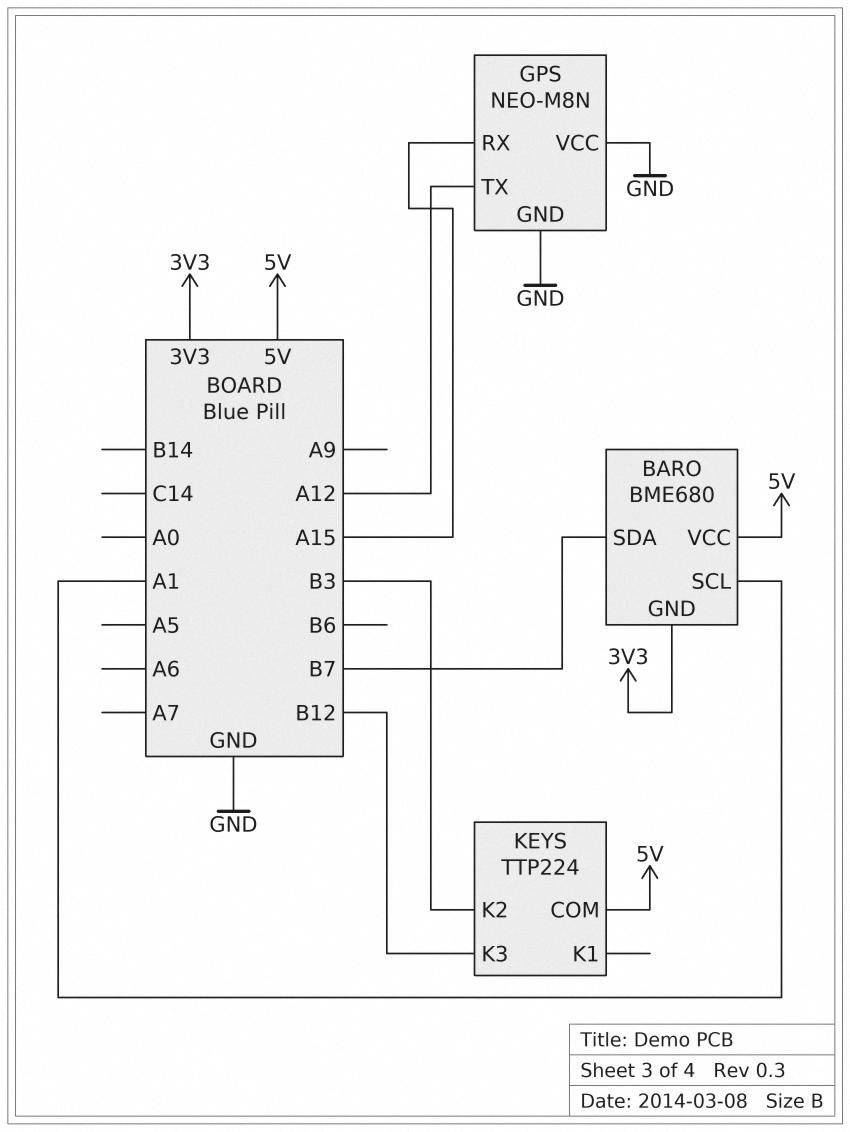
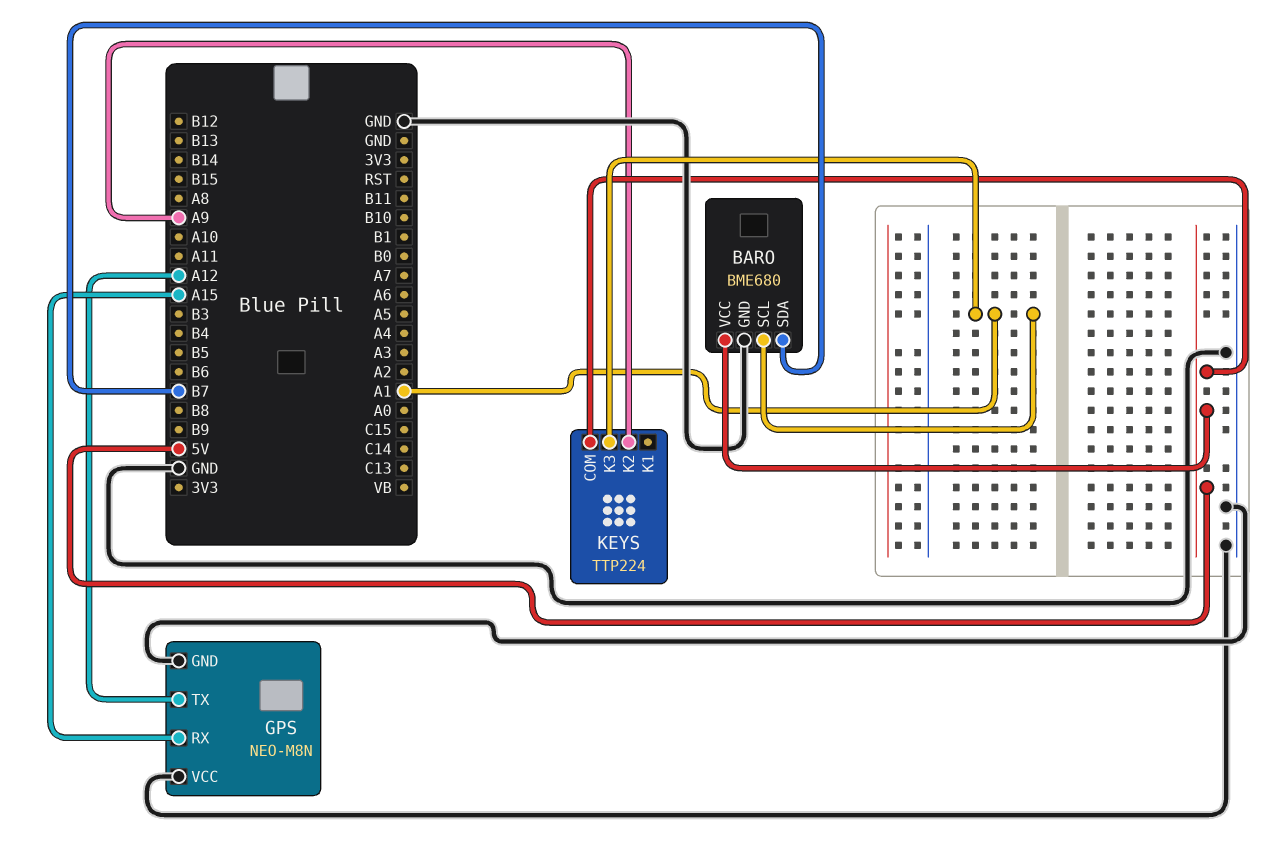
BARO pin GND: 3V3 -> GND
KEYS pin K2: B3 -> A9
KEYS pin K3: B12 -> A1

